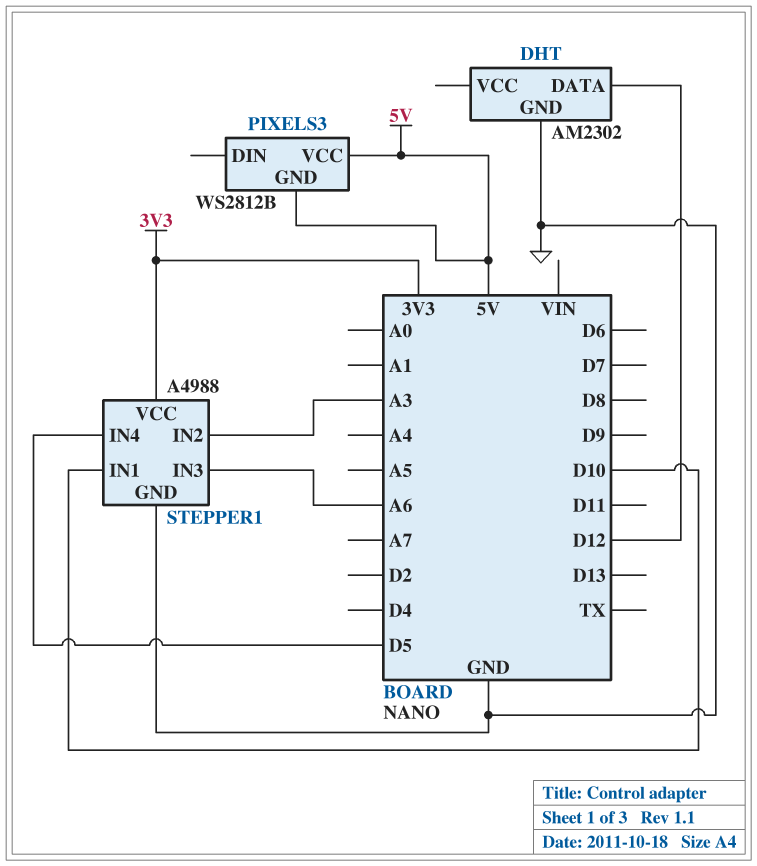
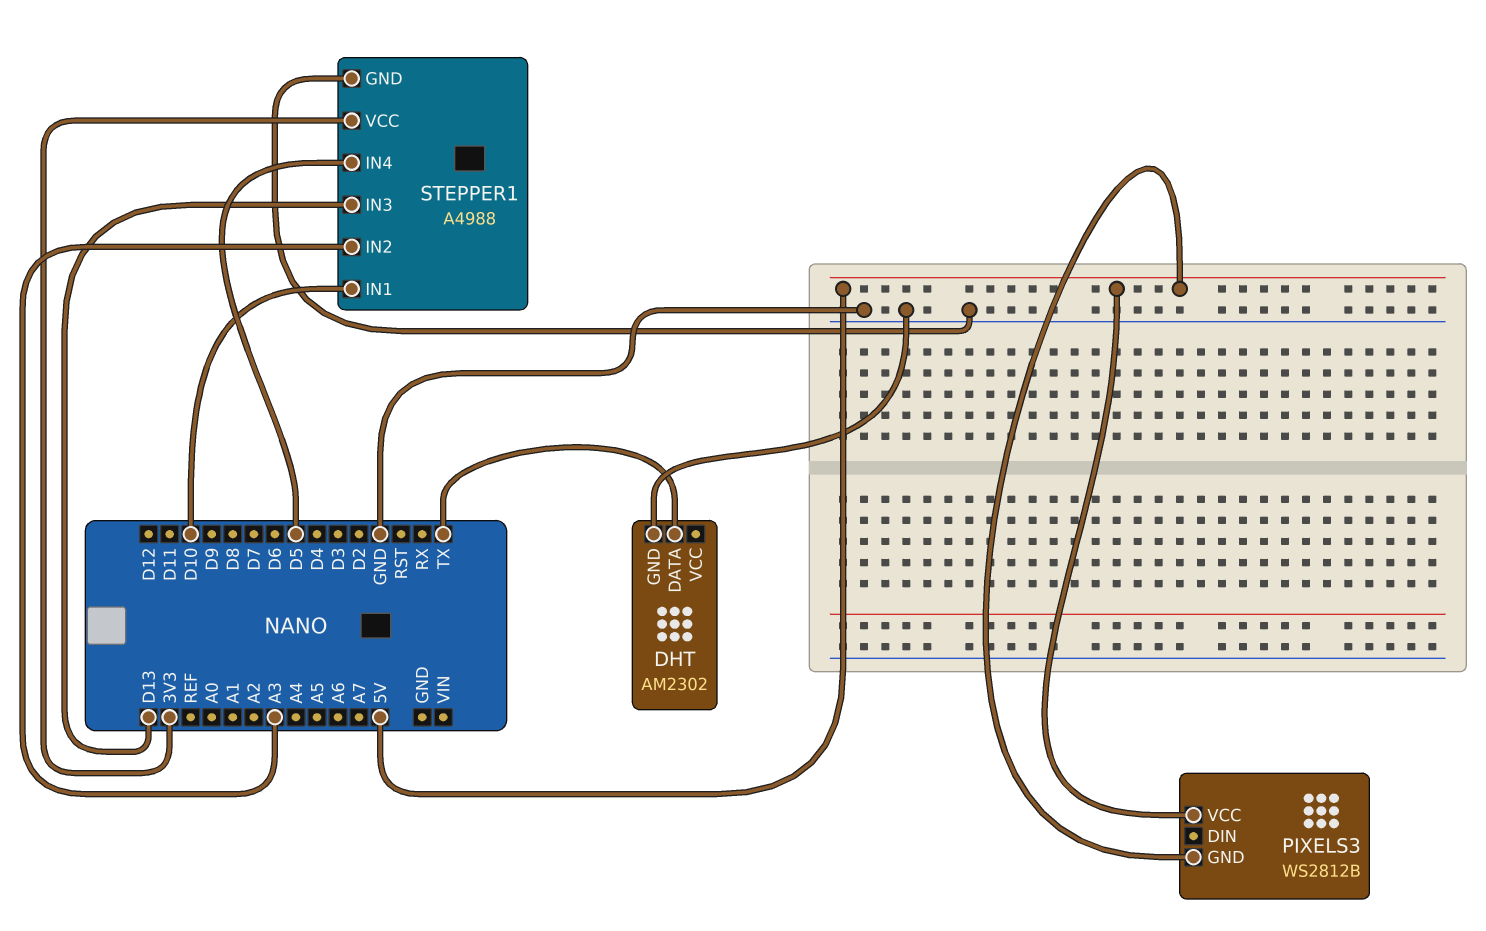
DHT pin DATA: D12 -> TX
STEPPER1 pin IN3: A6 -> D13

